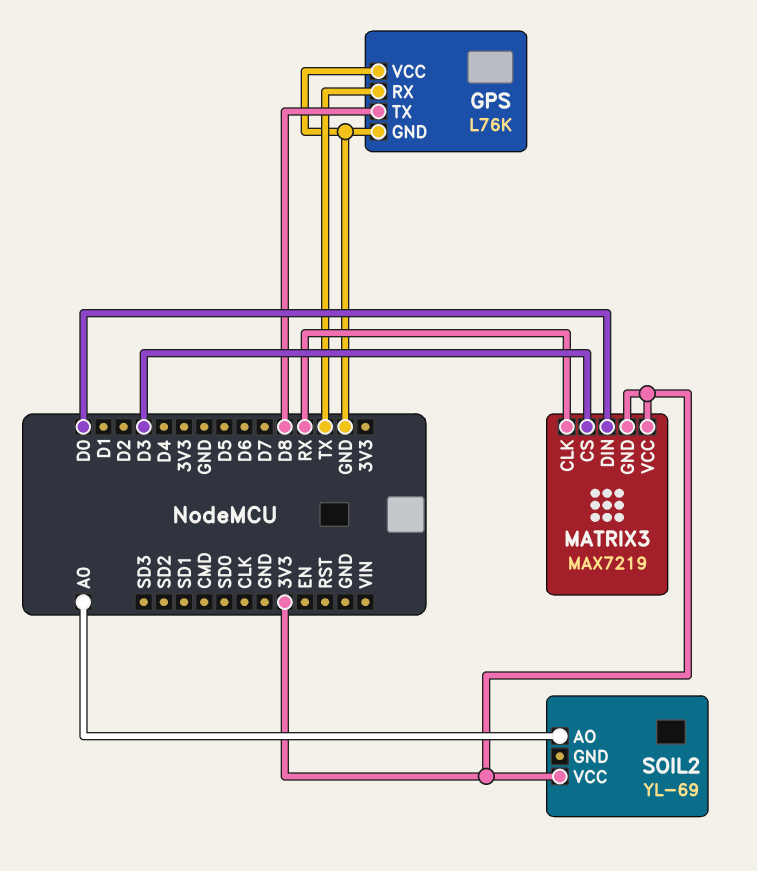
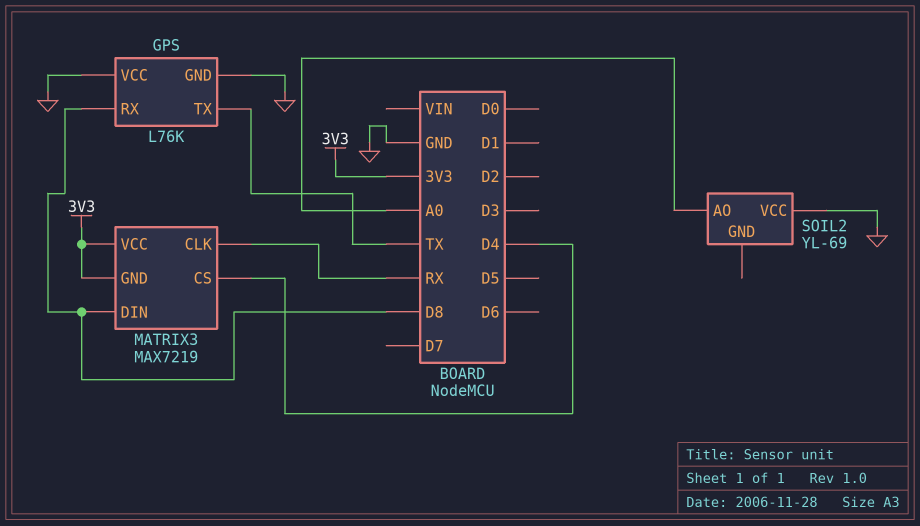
GPS pin RX: TX -> D8
GPS pin TX: D8 -> TX
MATRIX3 pin CS: D3 -> D4
MATRIX3 pin DIN: D0 -> D8
SOIL2 pin VCC: 3V3 -> GND

